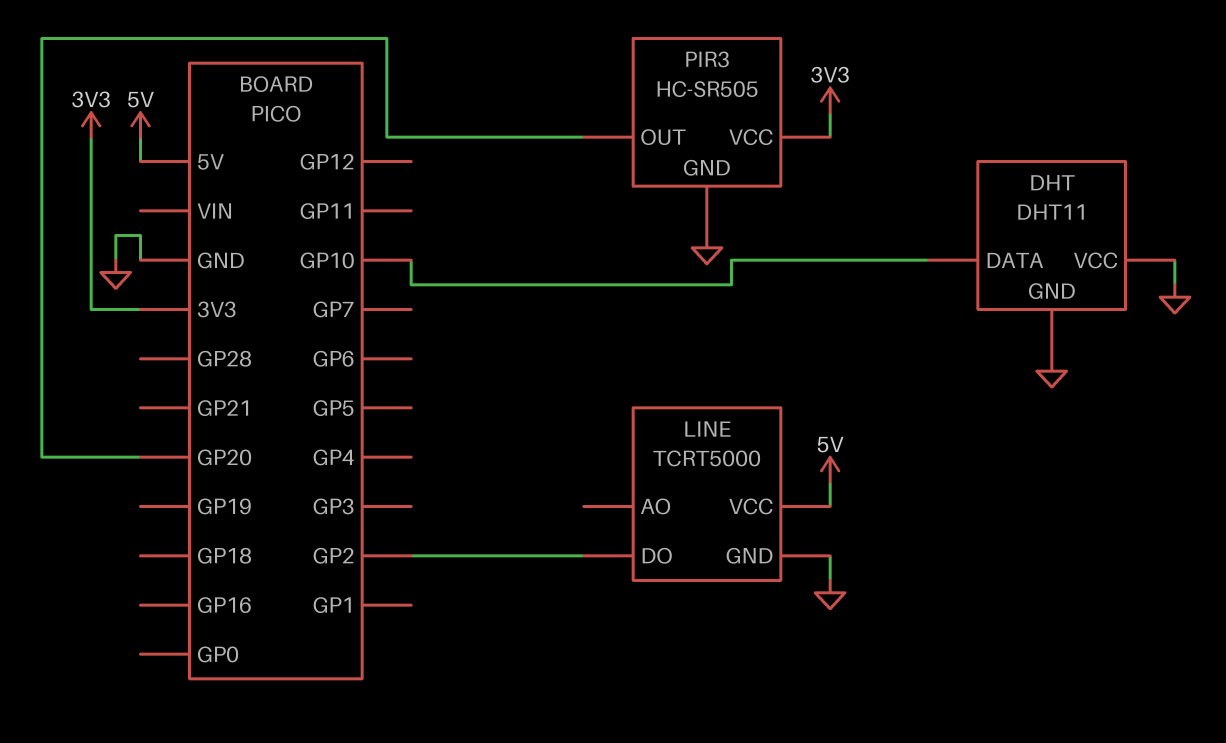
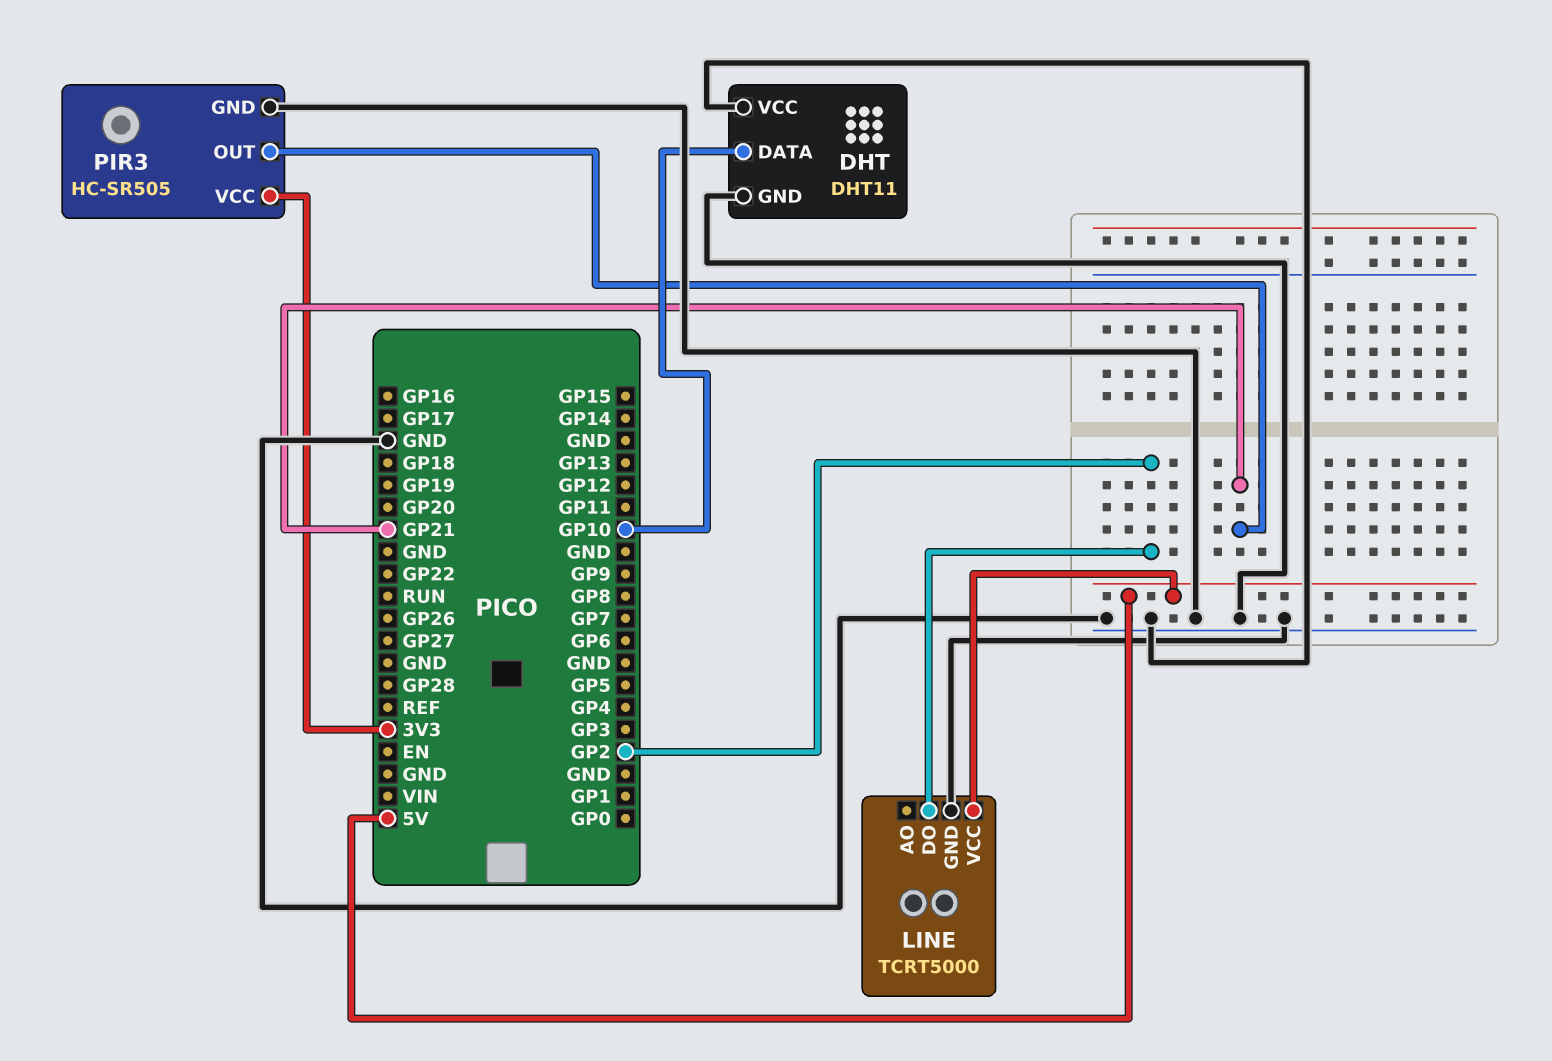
PIR3 pin OUT: GP20 -> GP21

